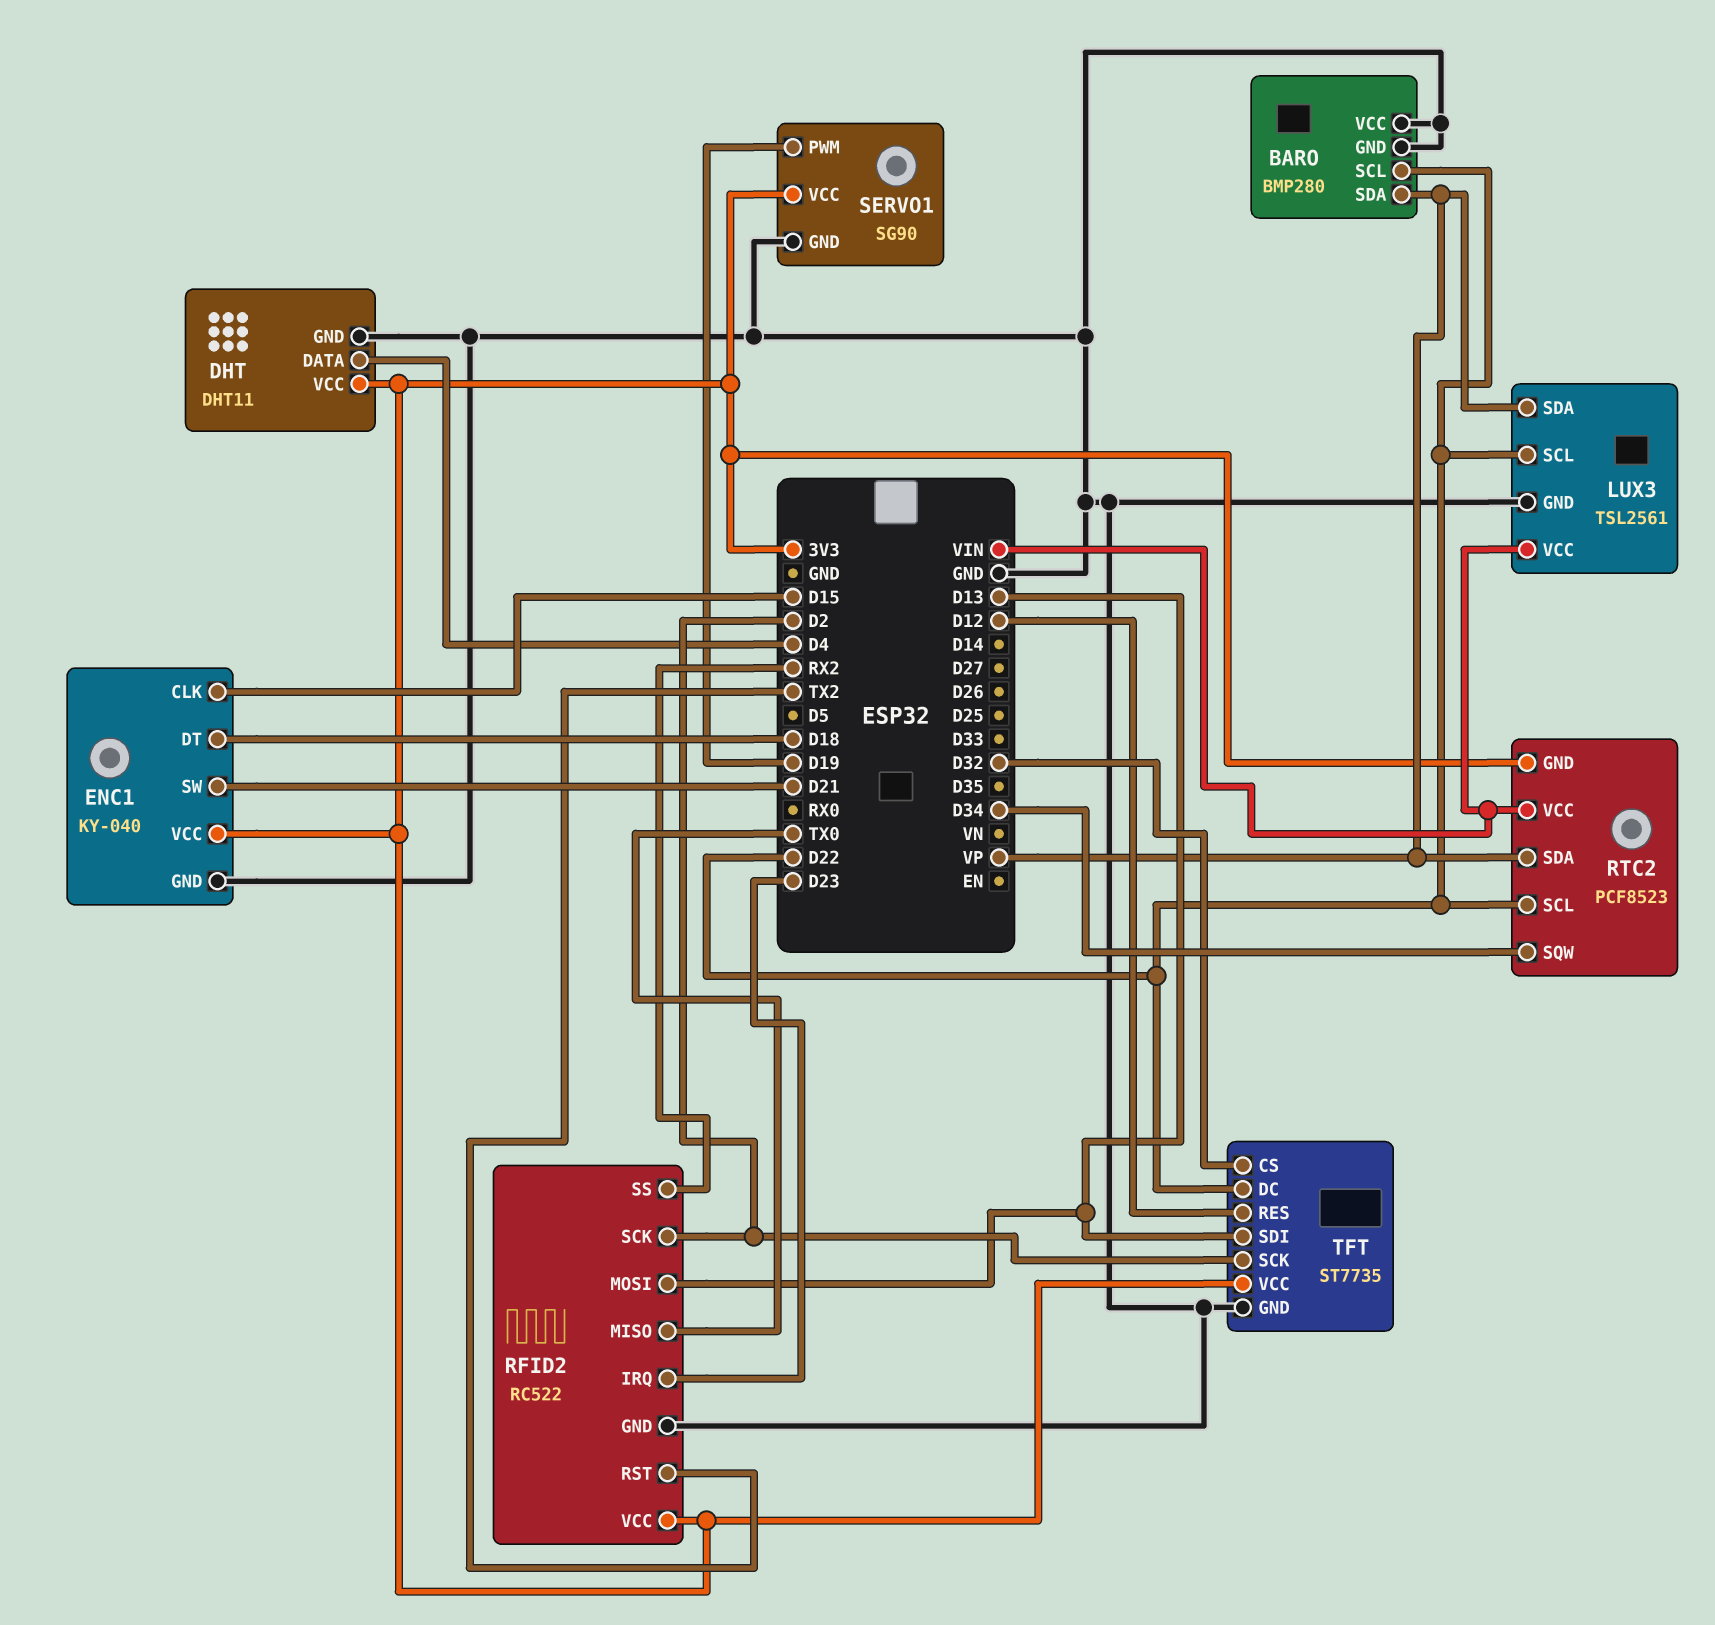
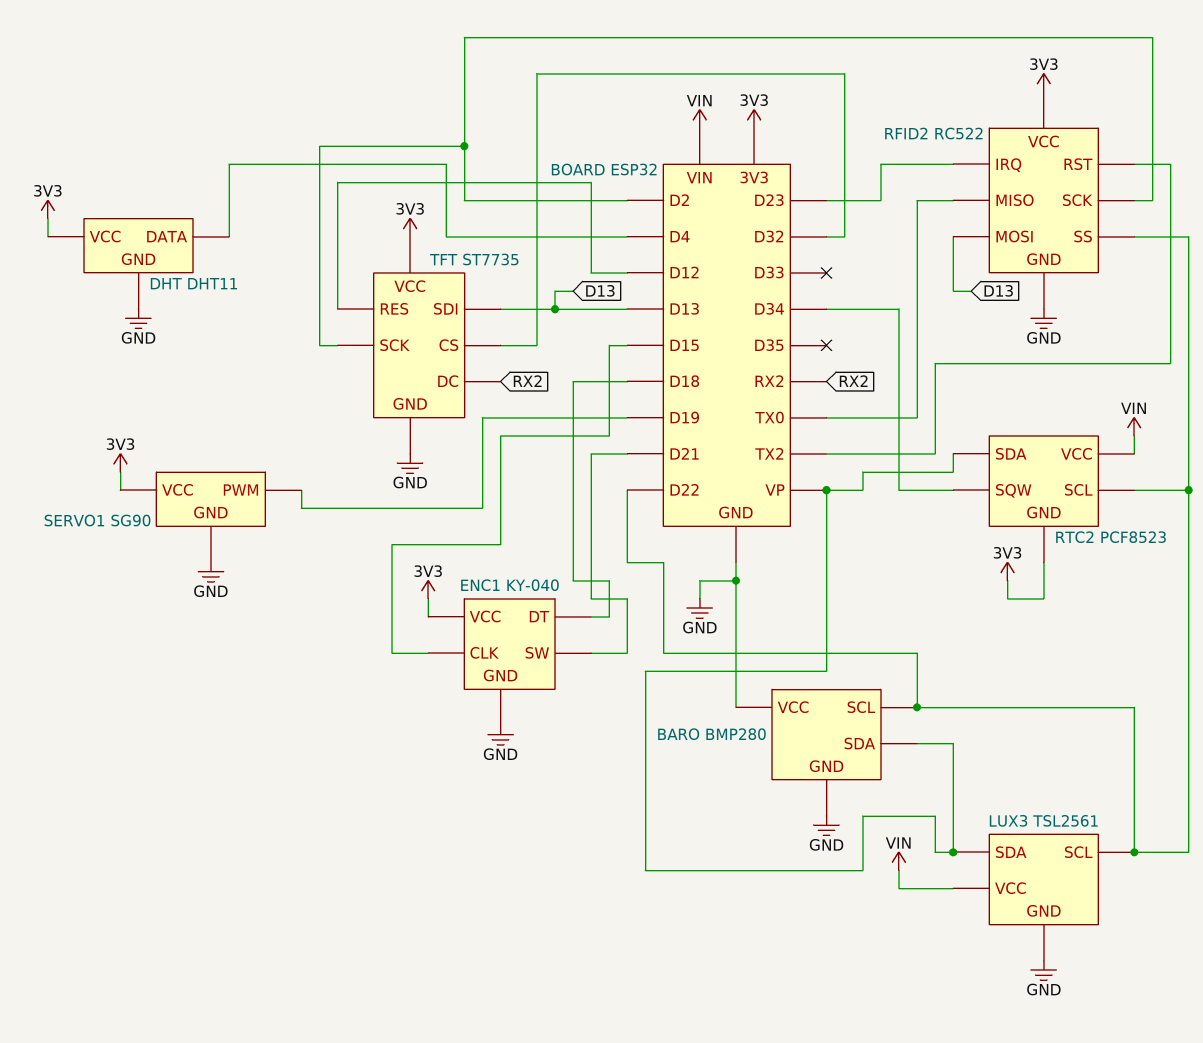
RFID2 pin SS: RX2 -> D22
TFT pin DC: D22 -> RX2

